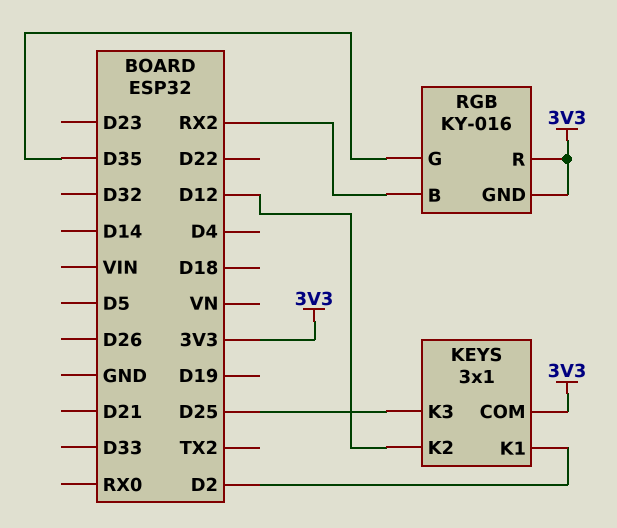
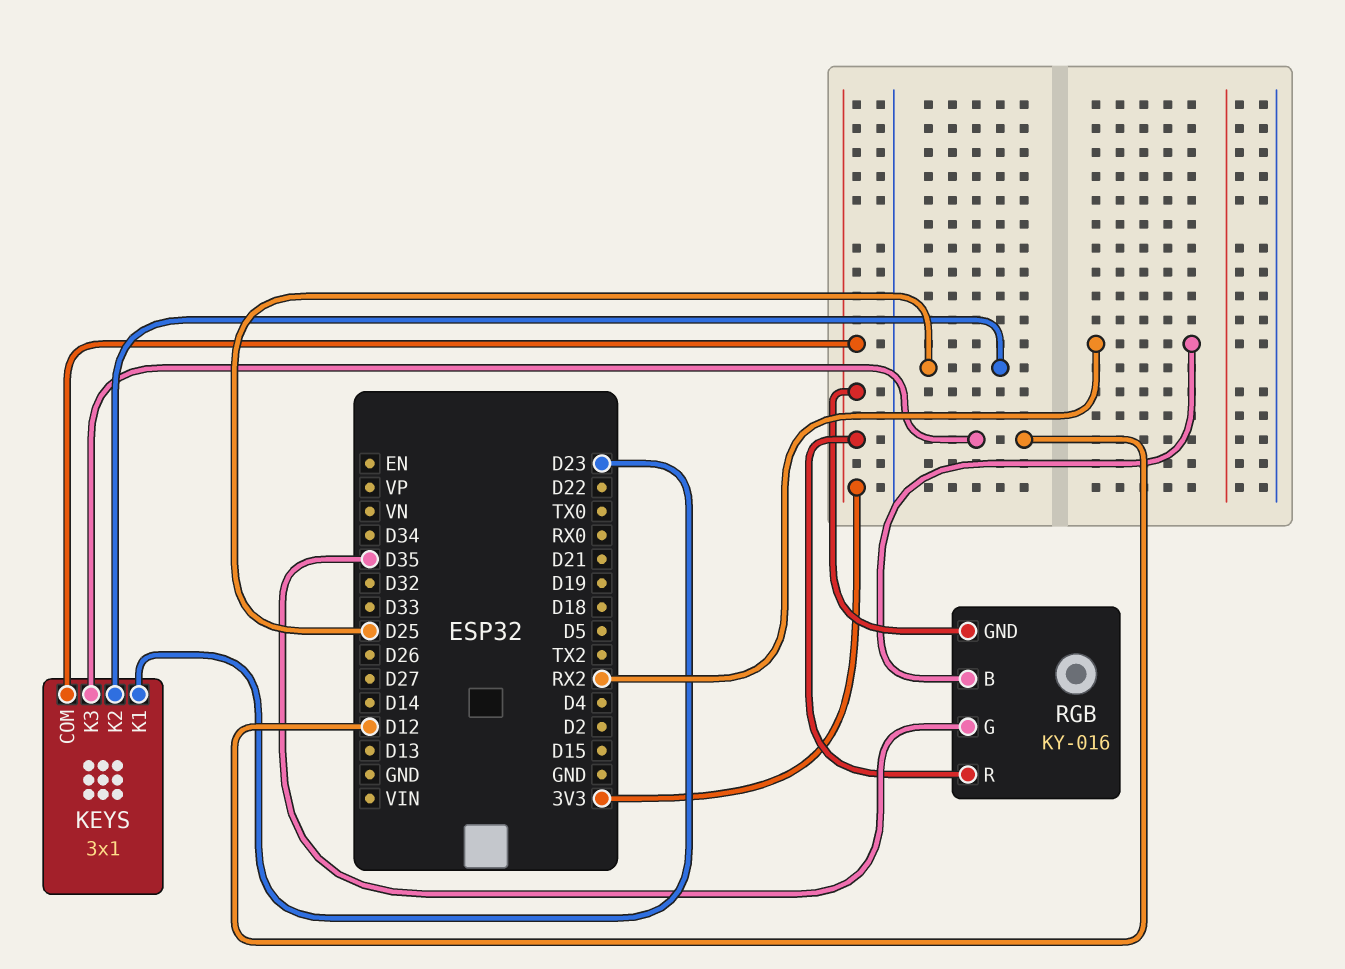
KEYS pin K1: D2 -> D23
KEYS pin K2: D12 -> D25
KEYS pin K3: D25 -> D12

